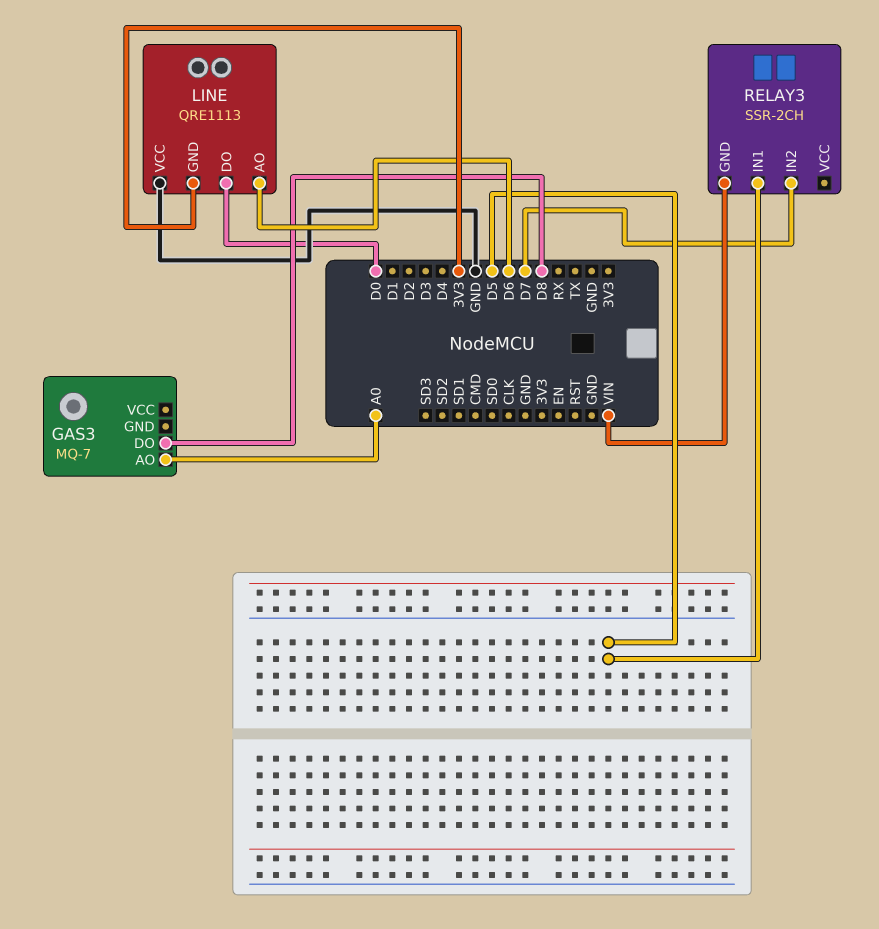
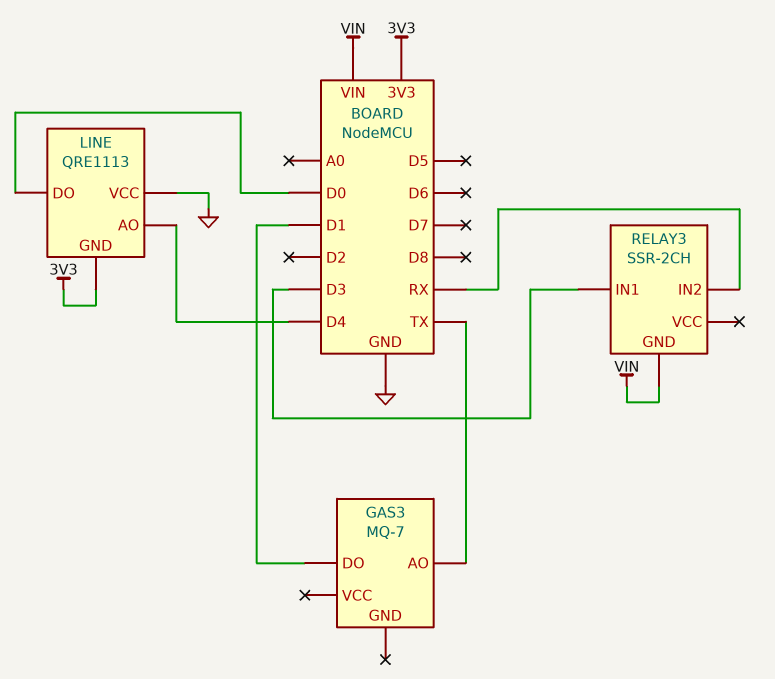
GAS3 pin AO: A0 -> TX
GAS3 pin DO: D8 -> D1
LINE pin AO: D6 -> D4
RELAY3 pin IN1: D5 -> D3
RELAY3 pin IN2: D7 -> RX

